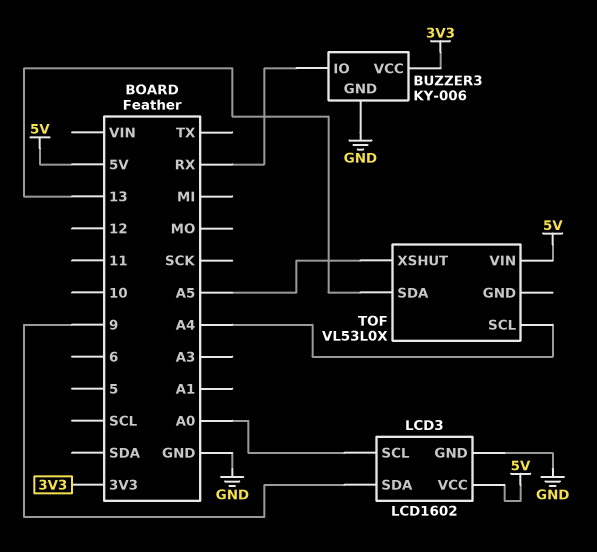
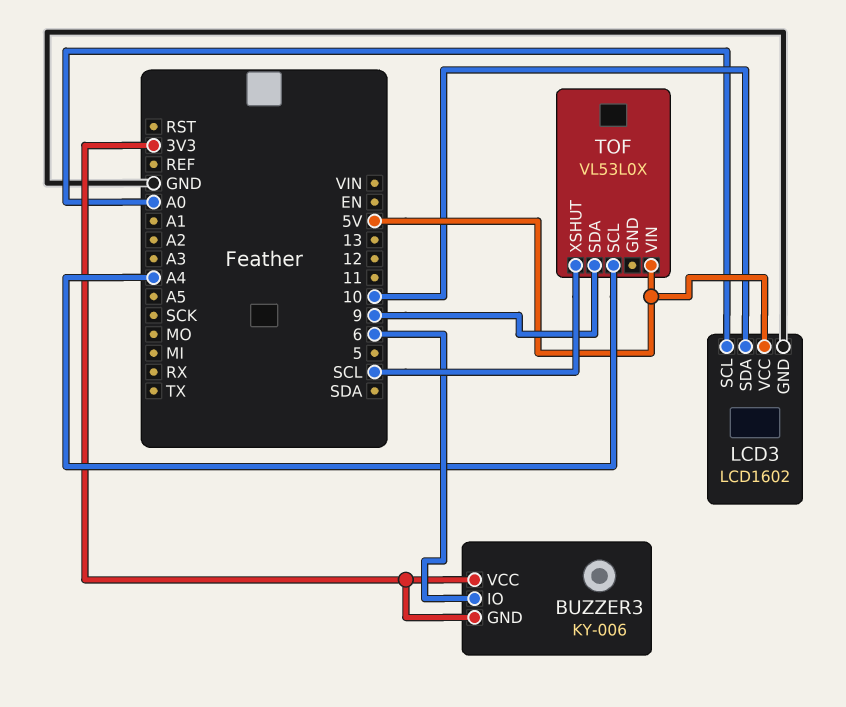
BUZZER3 pin GND: GND -> 3V3
BUZZER3 pin IO: RX -> 6
LCD3 pin SDA: 9 -> 10
TOF pin SDA: 13 -> 9
TOF pin XSHUT: A5 -> SCL

